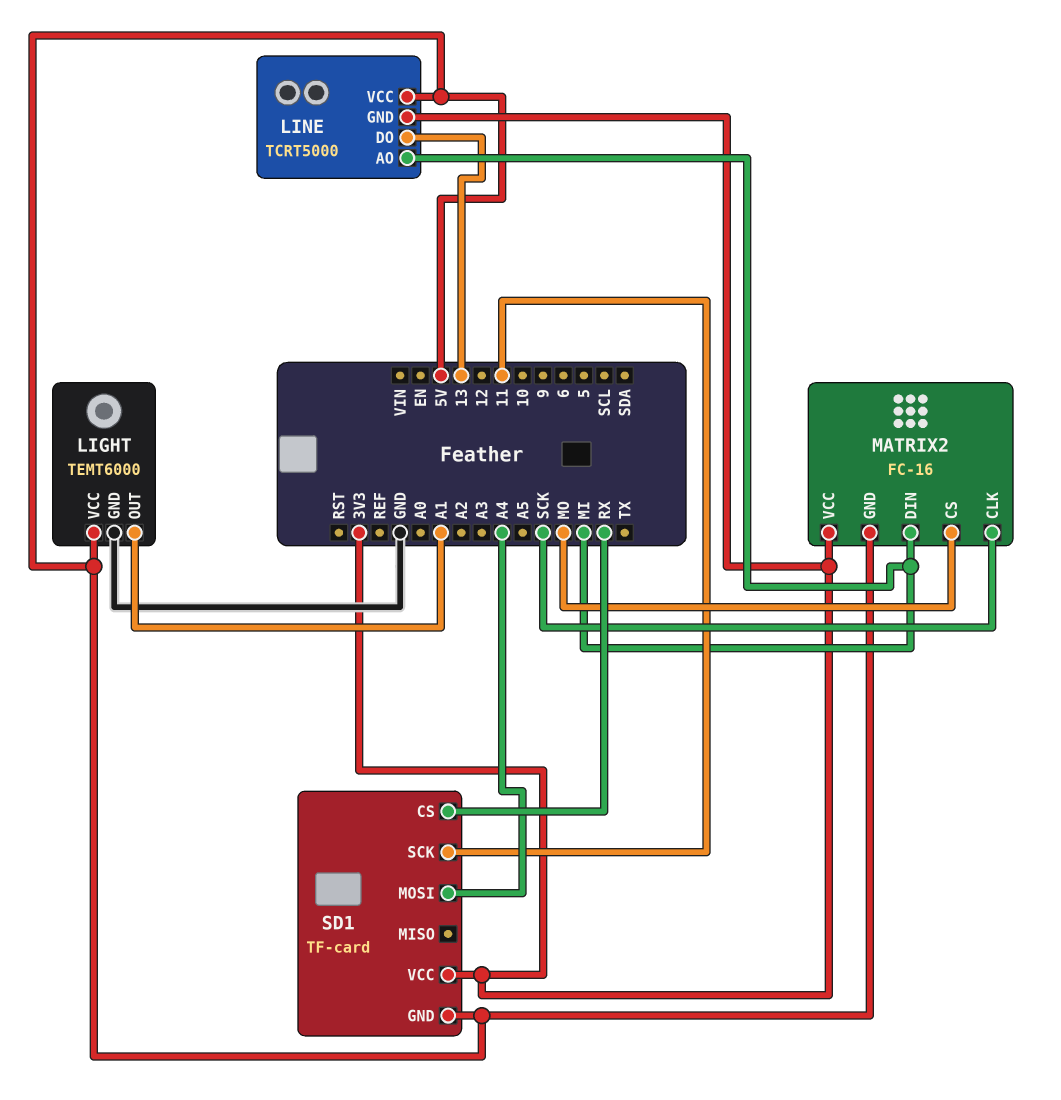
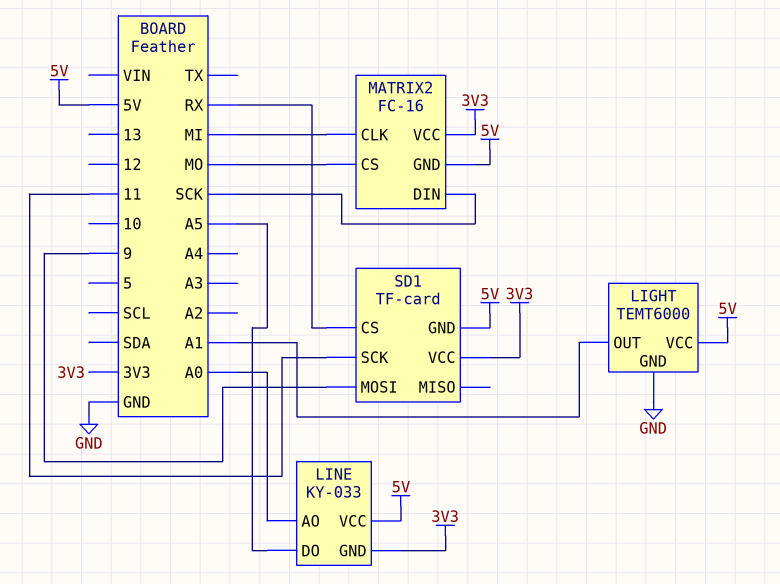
LINE: TCRT5000 -> KY-033
LINE pin AO: MI -> A0
LINE pin DO: 13 -> A5
MATRIX2 pin CLK: SCK -> MI
MATRIX2 pin DIN: MI -> SCK
SD1 pin MOSI: A4 -> 9

